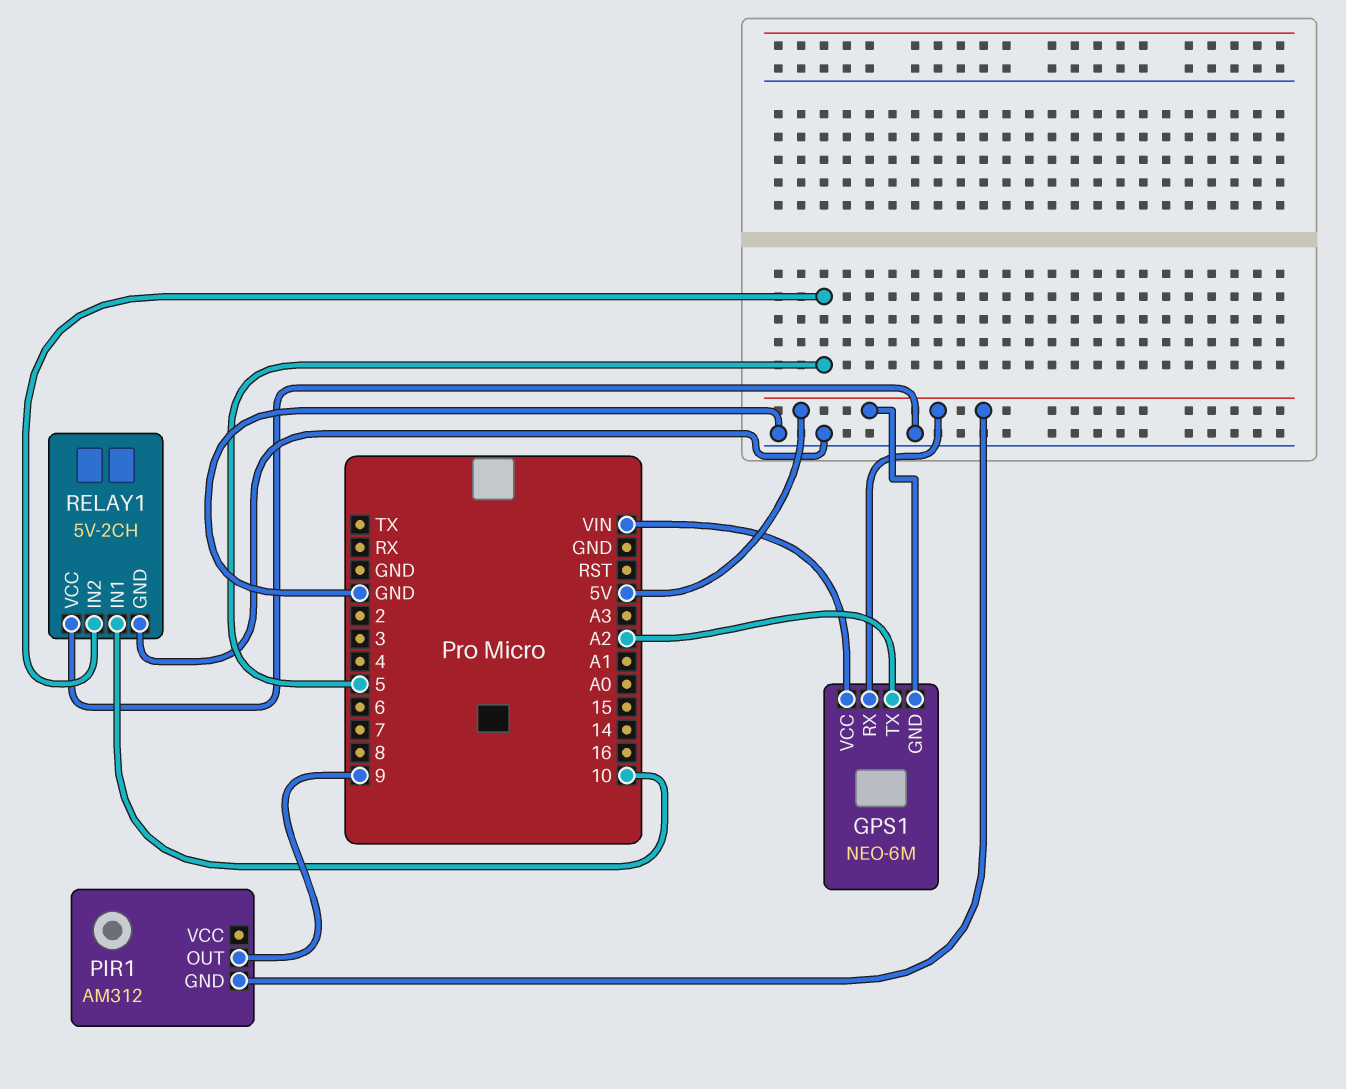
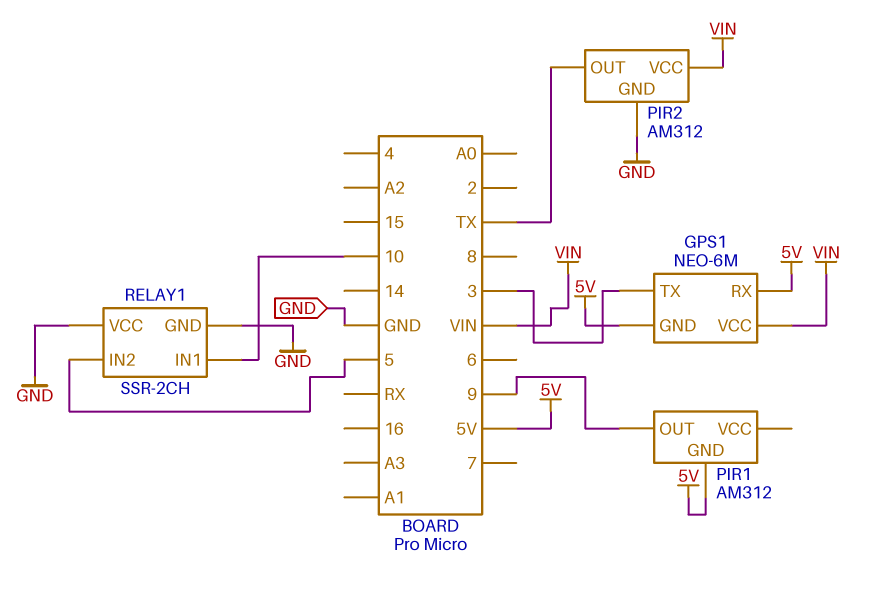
GPS1 pin TX: A2 -> 3
PIR2: none -> AM312
PIR2 pin GND: none -> GND
PIR2 pin OUT: none -> TX
PIR2 pin VCC: none -> VIN
RELAY1: 5V-2CH -> SSR-2CH

